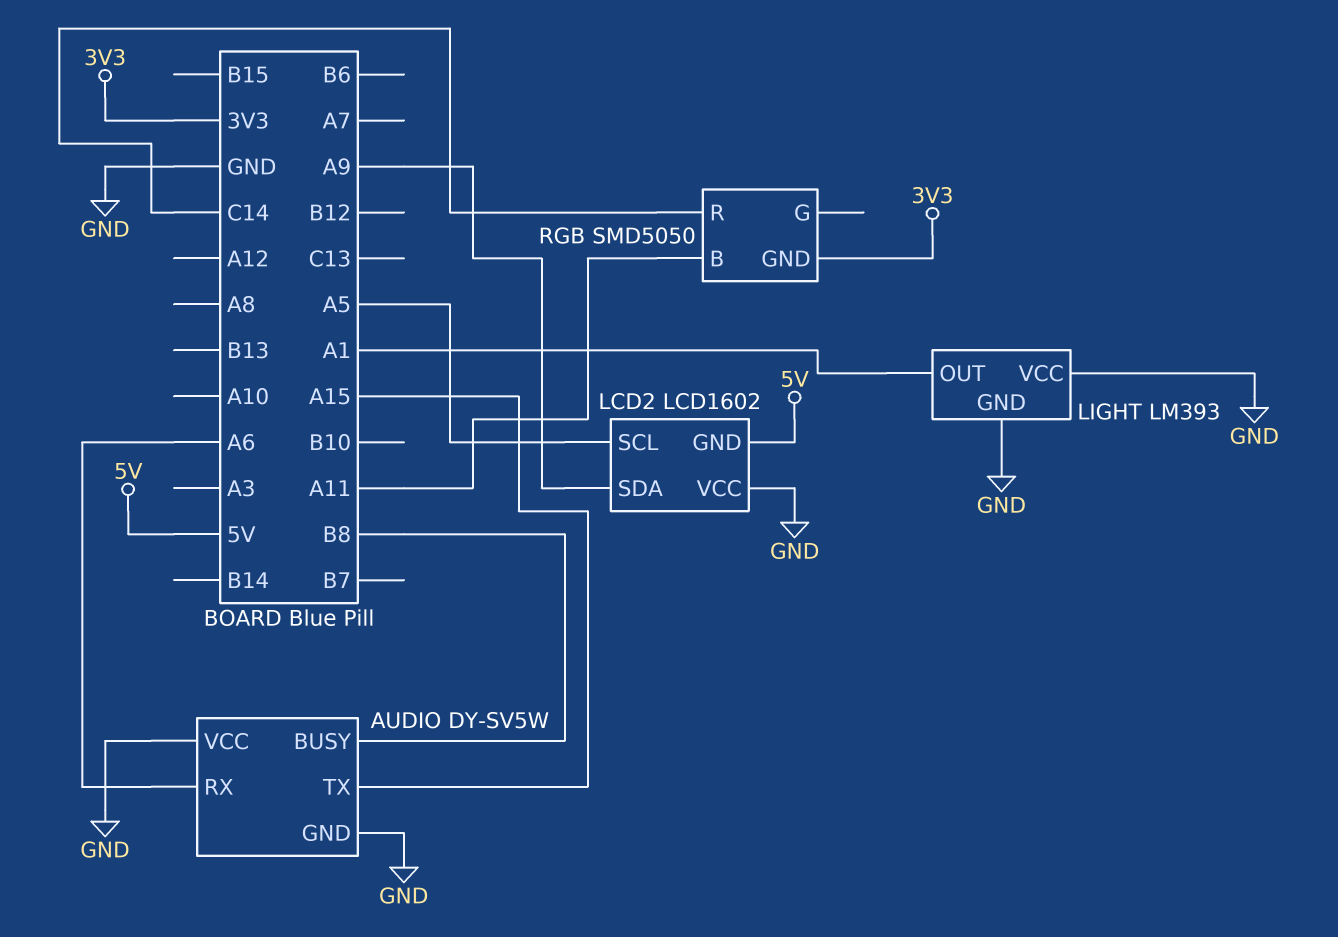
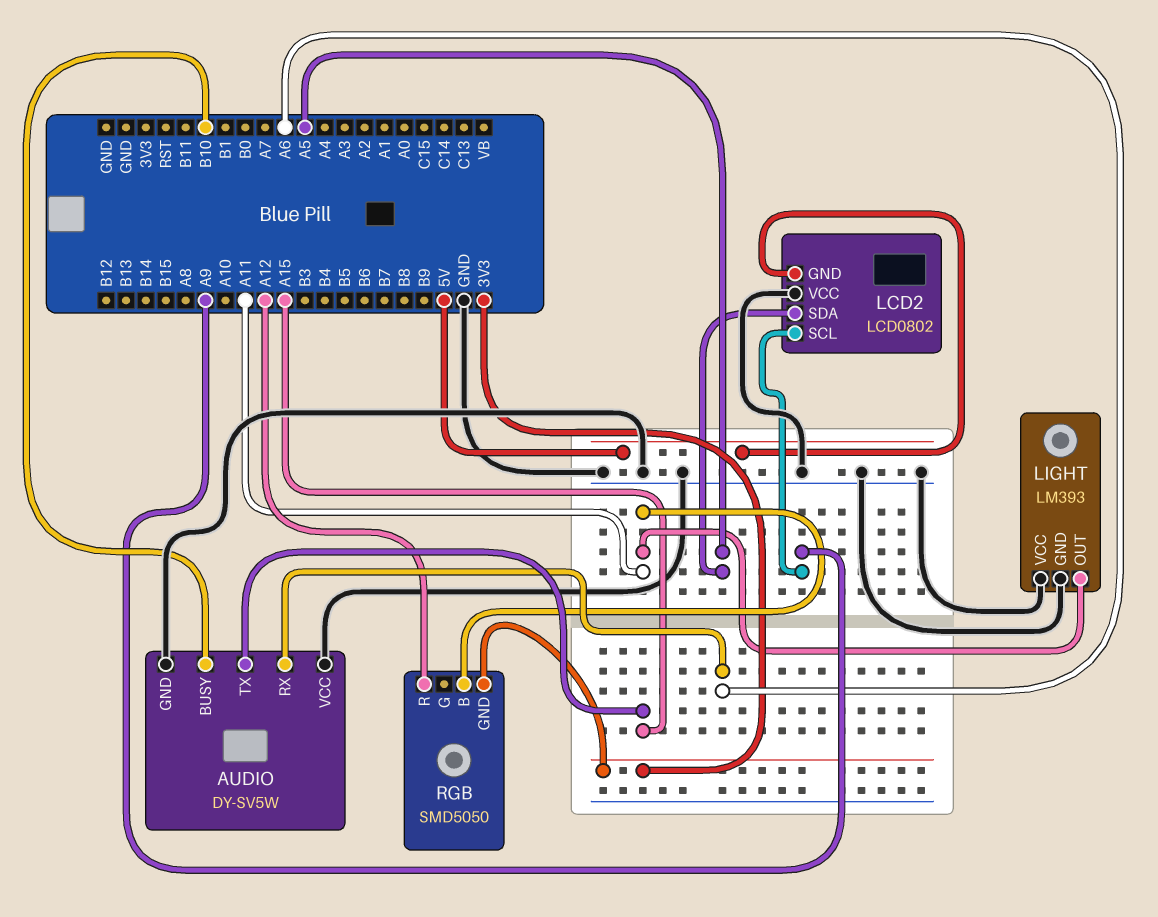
AUDIO pin BUSY: B8 -> B10
LCD2: LCD1602 -> LCD0802
LCD2 pin SCL: A5 -> A9
LCD2 pin SDA: A9 -> A5
LIGHT pin OUT: A1 -> A11
RGB pin R: C14 -> A12

